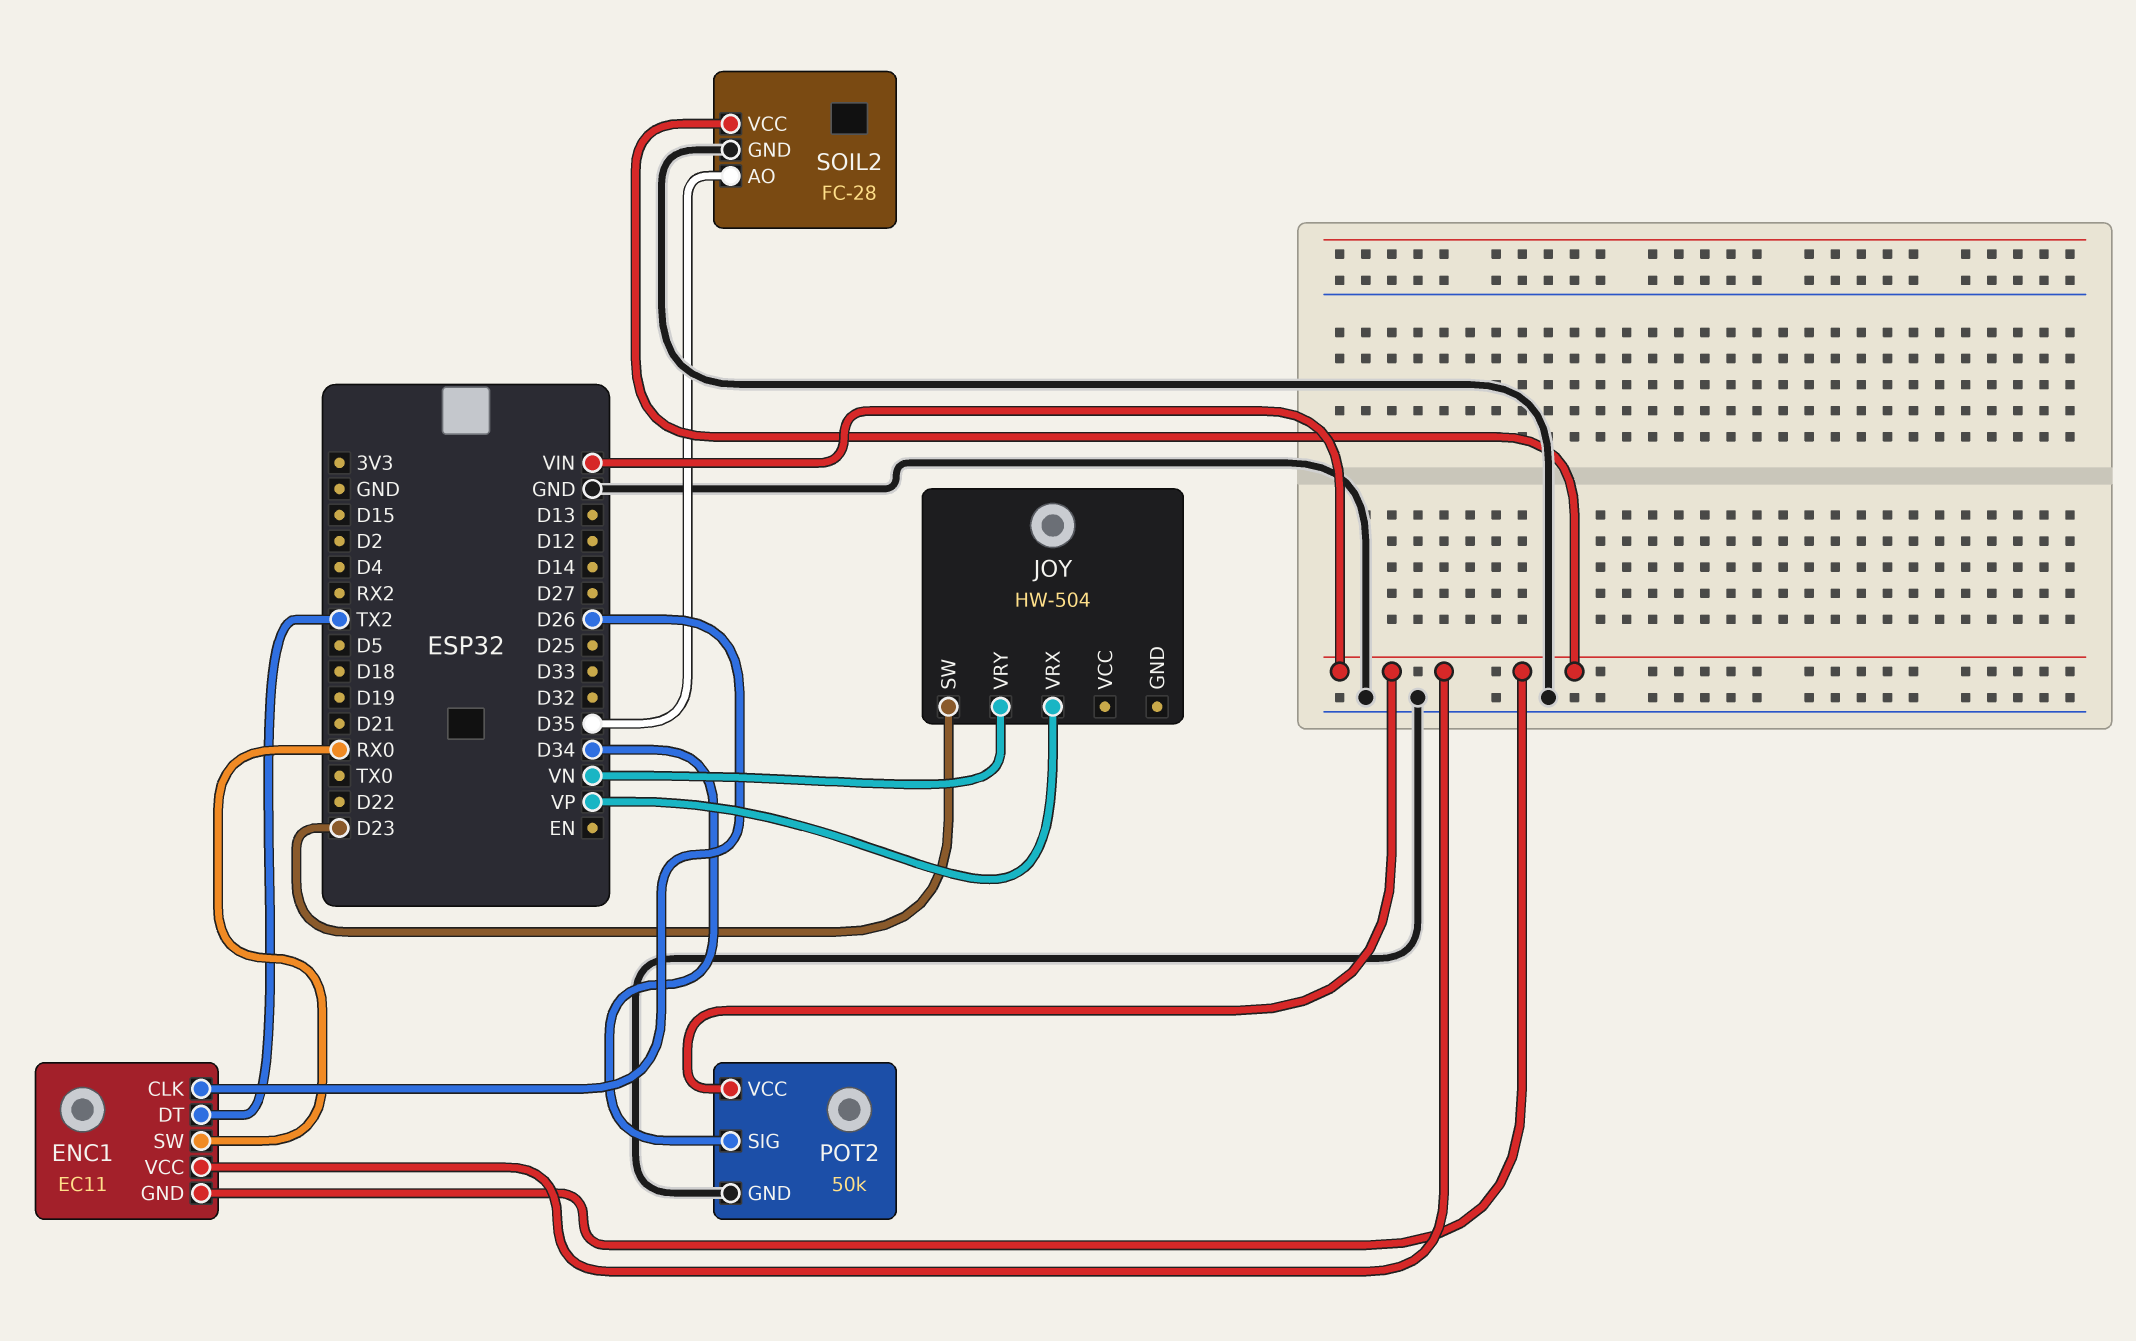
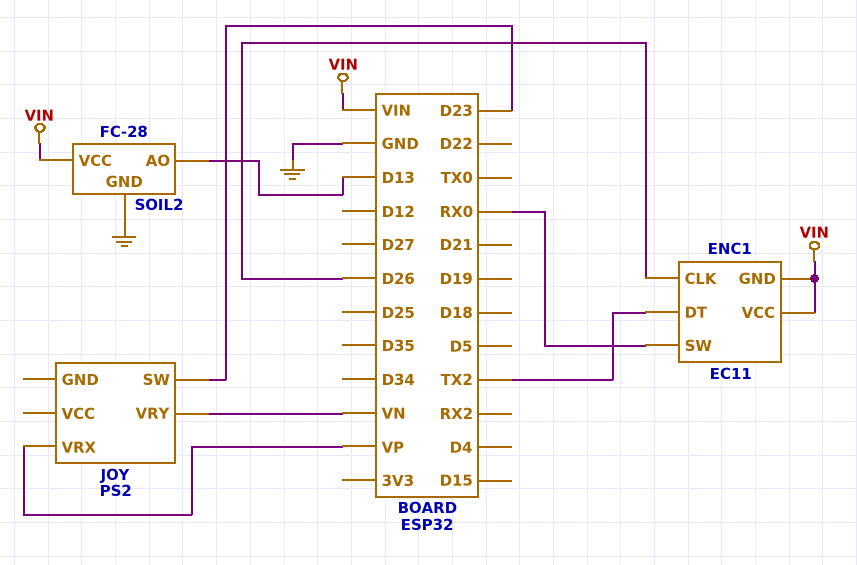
JOY: HW-504 -> PS2
POT2: 50k -> none
POT2 pin GND: GND -> none
POT2 pin SIG: D34 -> none
POT2 pin VCC: VIN -> none
SOIL2 pin AO: D35 -> D13

